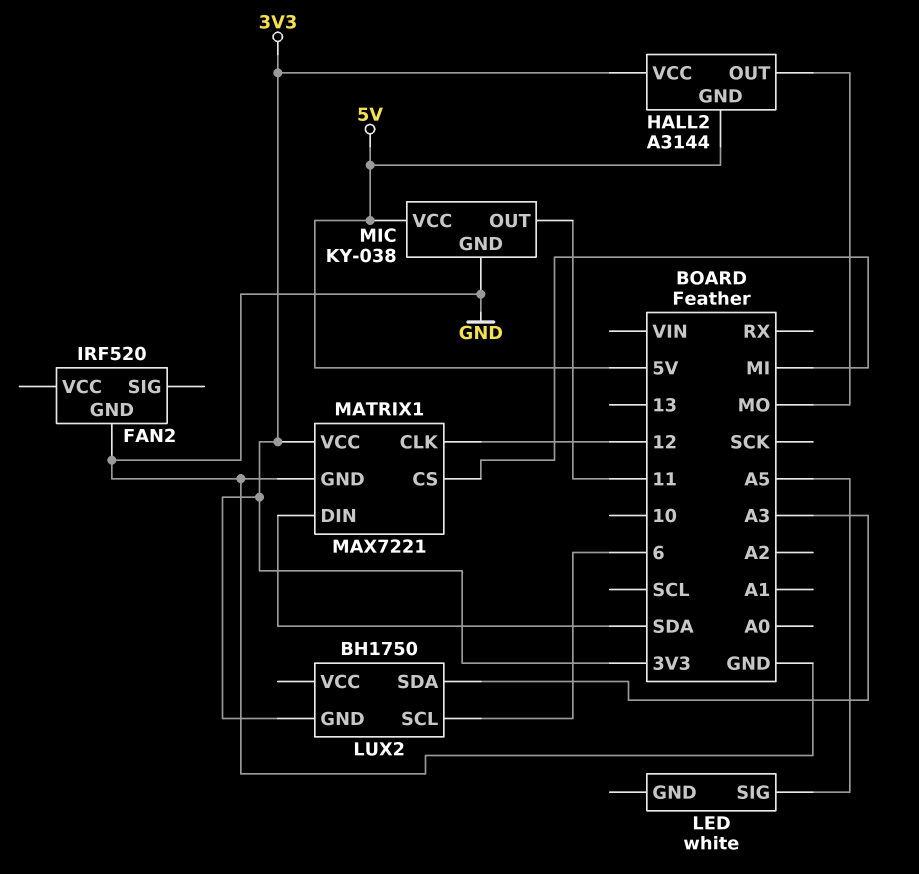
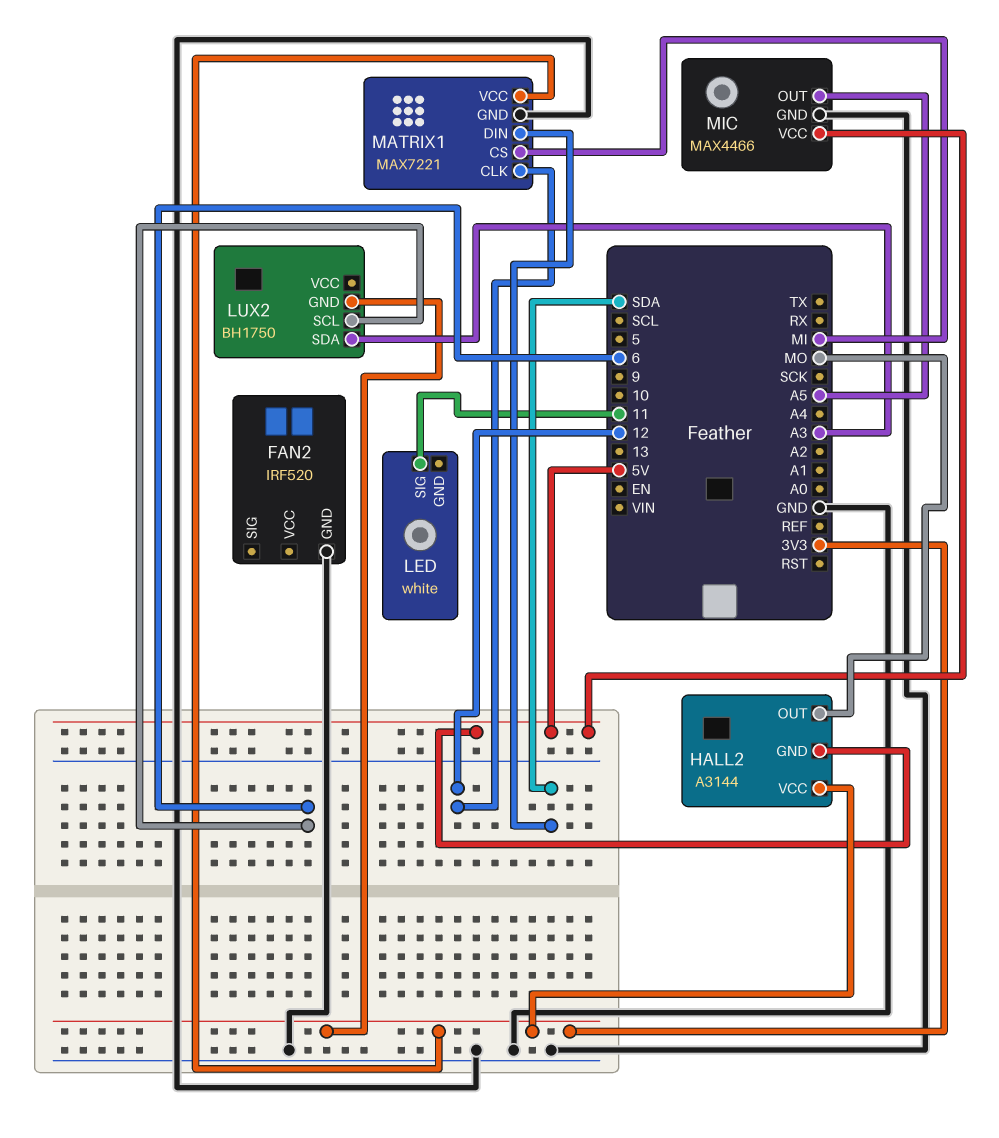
LED pin SIG: A5 -> 11
MIC: KY-038 -> MAX4466
MIC pin OUT: 11 -> A5

